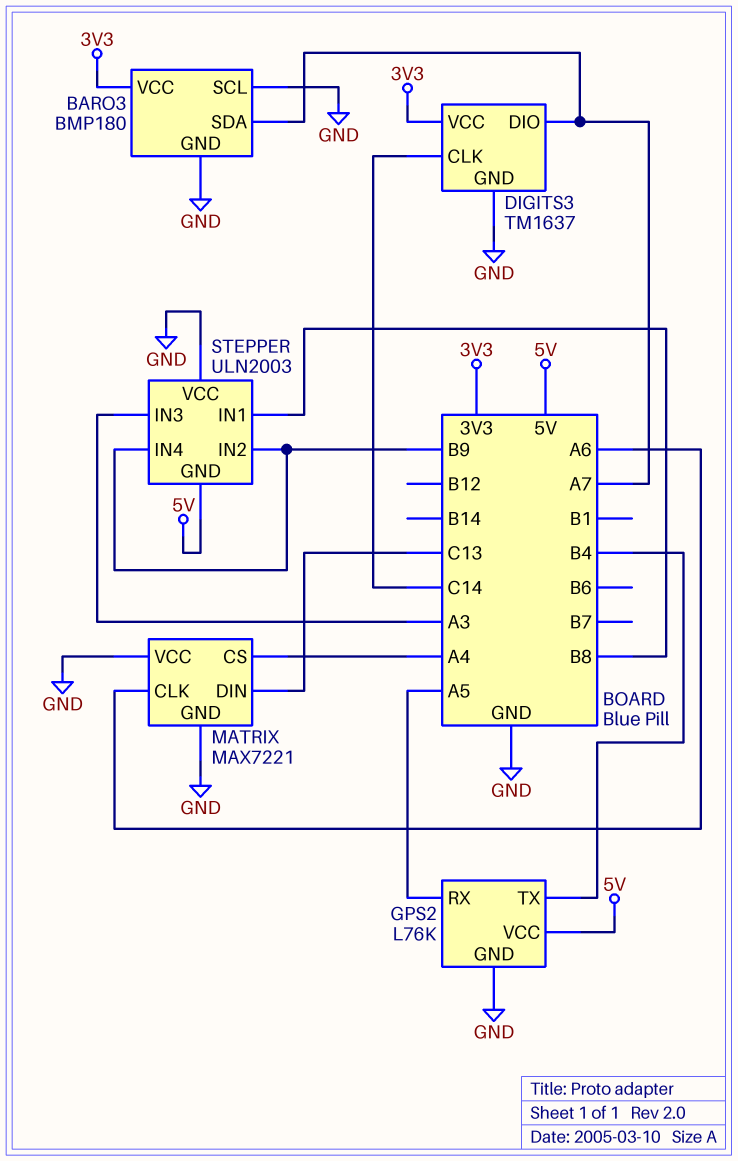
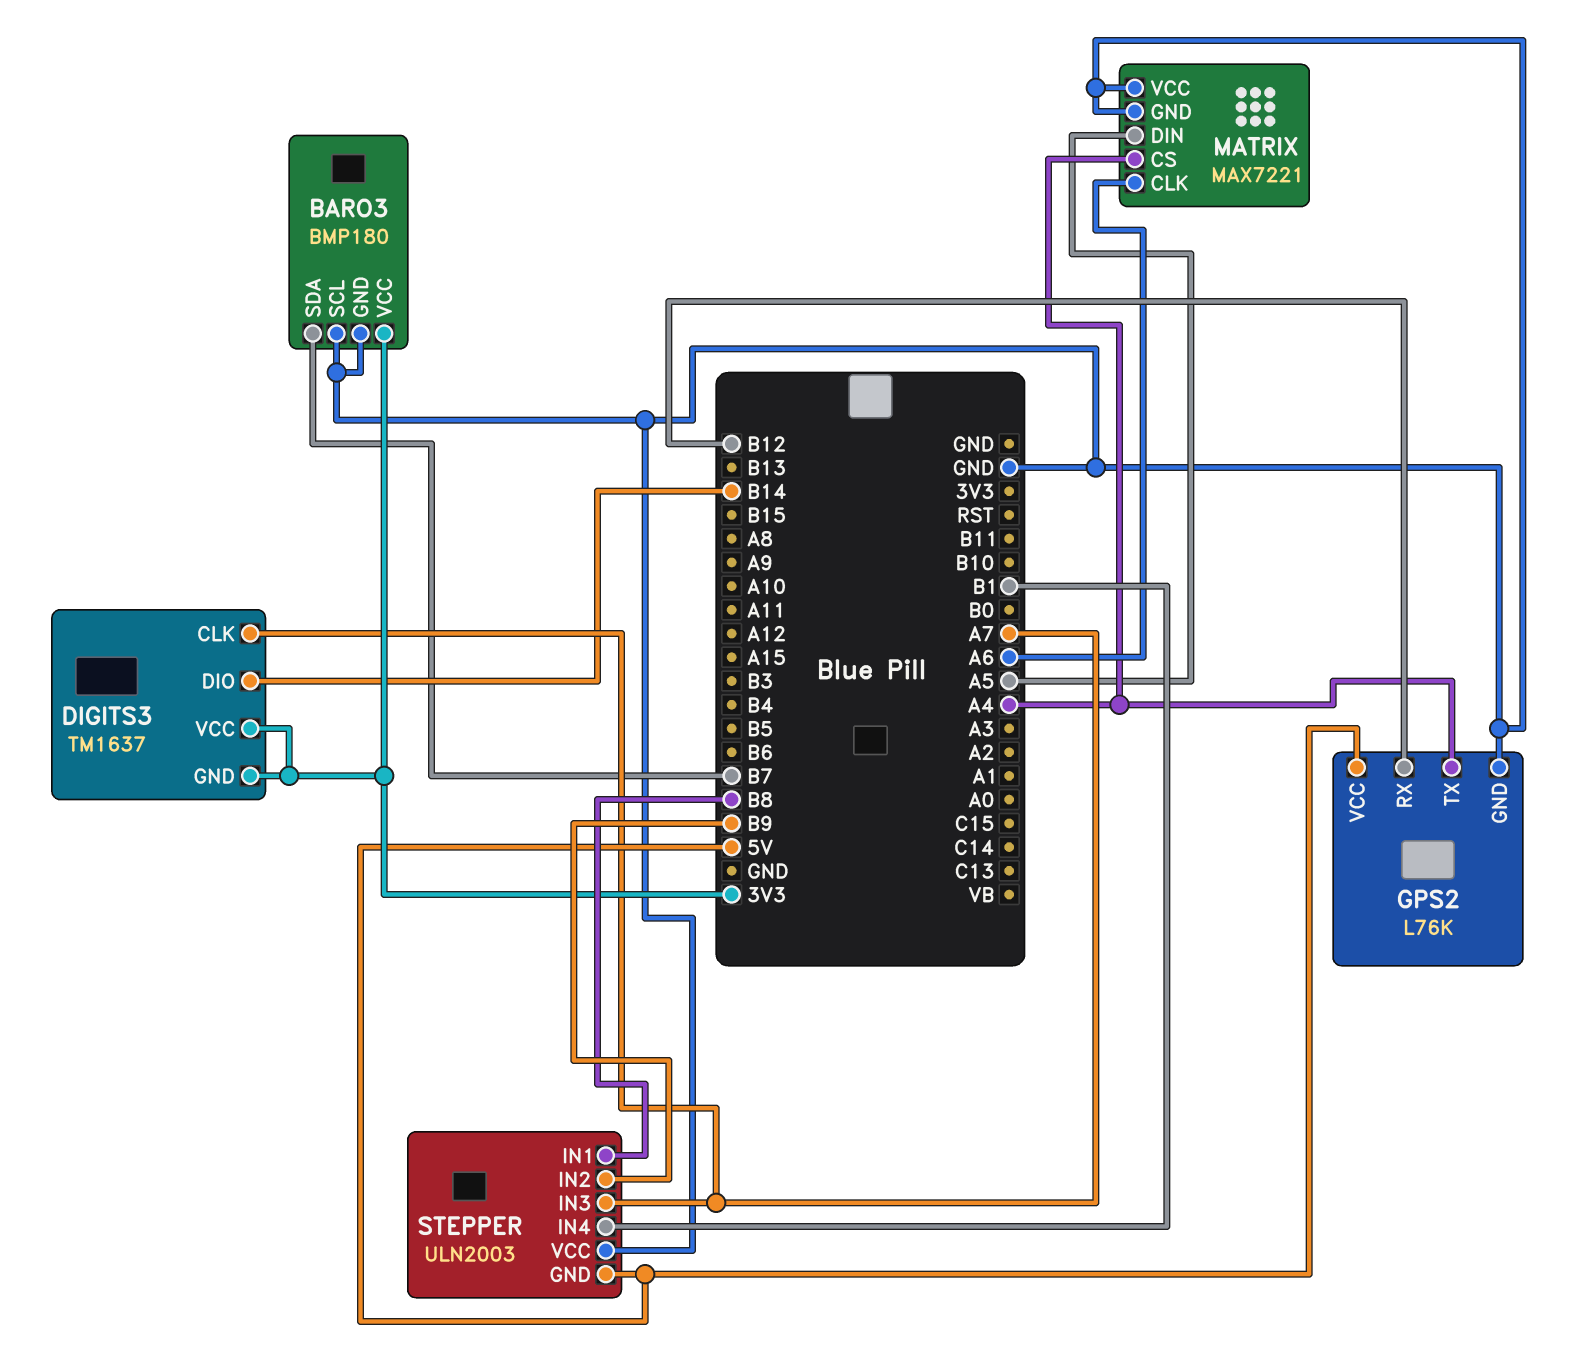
BARO3 pin SDA: A7 -> B7
DIGITS3 pin CLK: C14 -> A7
DIGITS3 pin DIO: A7 -> B14
DIGITS3 pin GND: GND -> 3V3
GPS2 pin RX: A5 -> B12
GPS2 pin TX: B4 -> A4
MATRIX pin DIN: C13 -> A5
STEPPER pin IN3: A3 -> A7
STEPPER pin IN4: B9 -> B1

